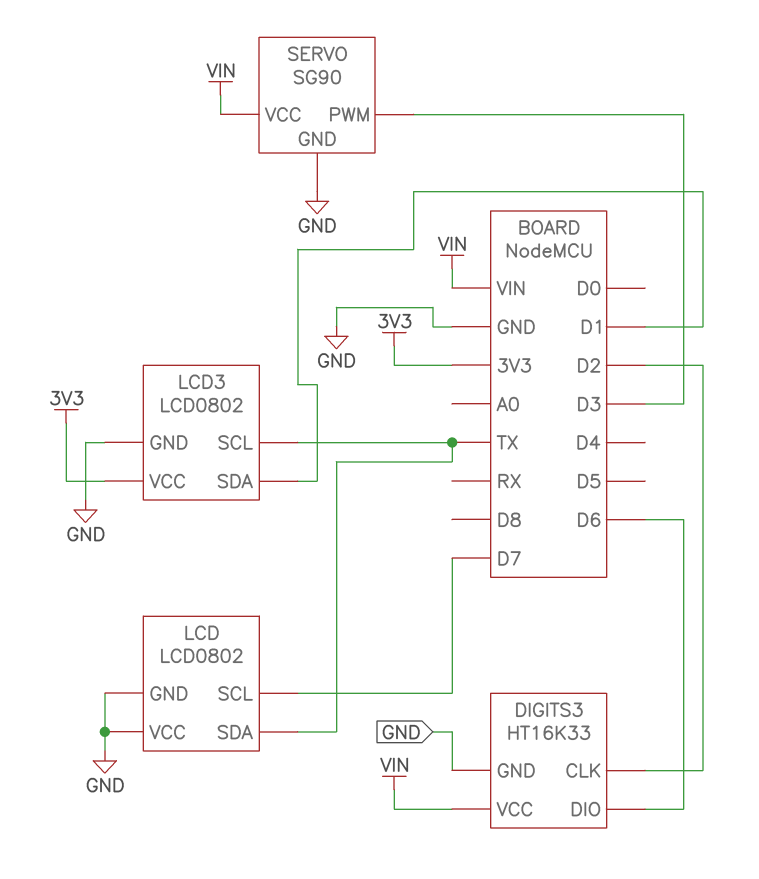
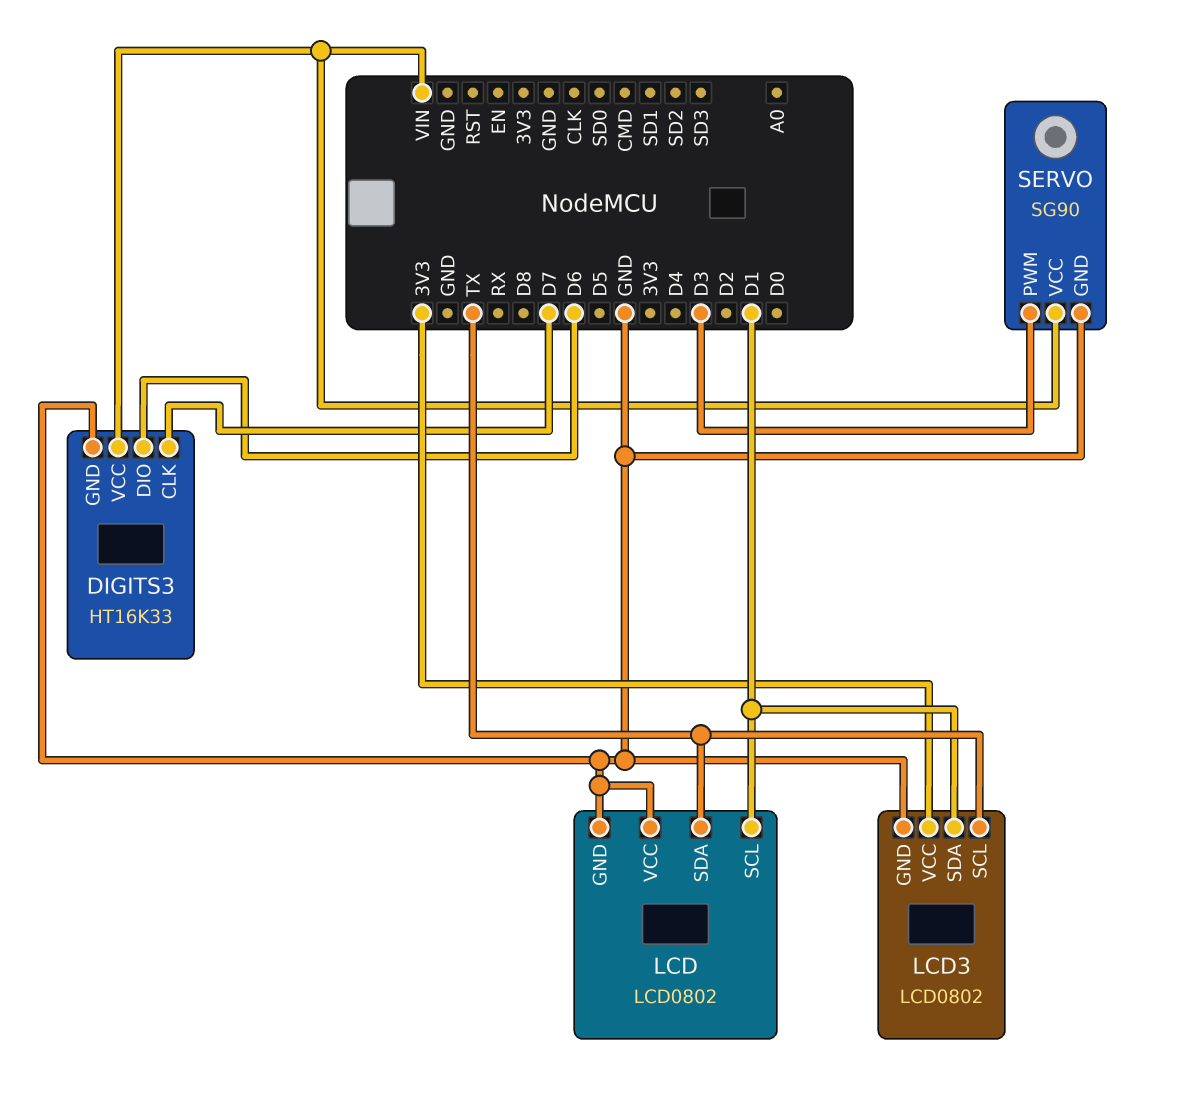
DIGITS3 pin CLK: D2 -> D7
LCD pin SCL: D7 -> D1

